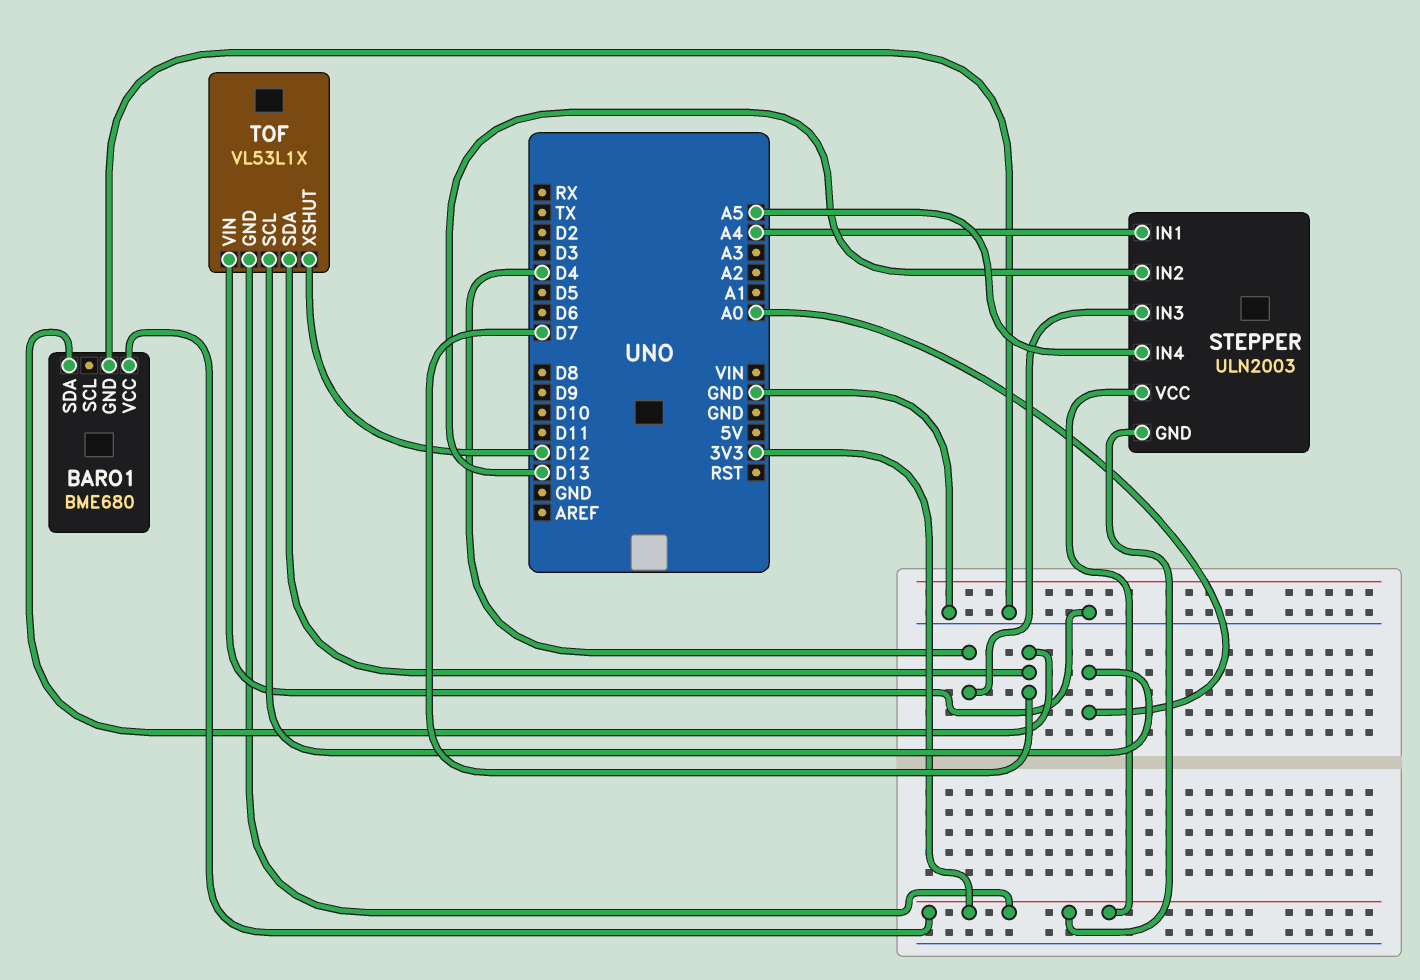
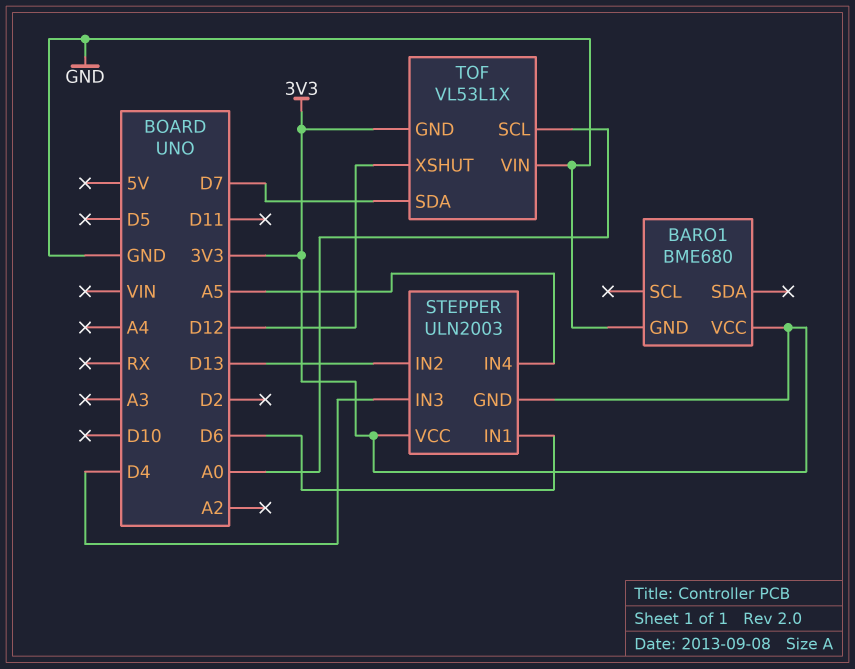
BARO1 pin SDA: D7 -> none
STEPPER pin IN1: A4 -> D6

